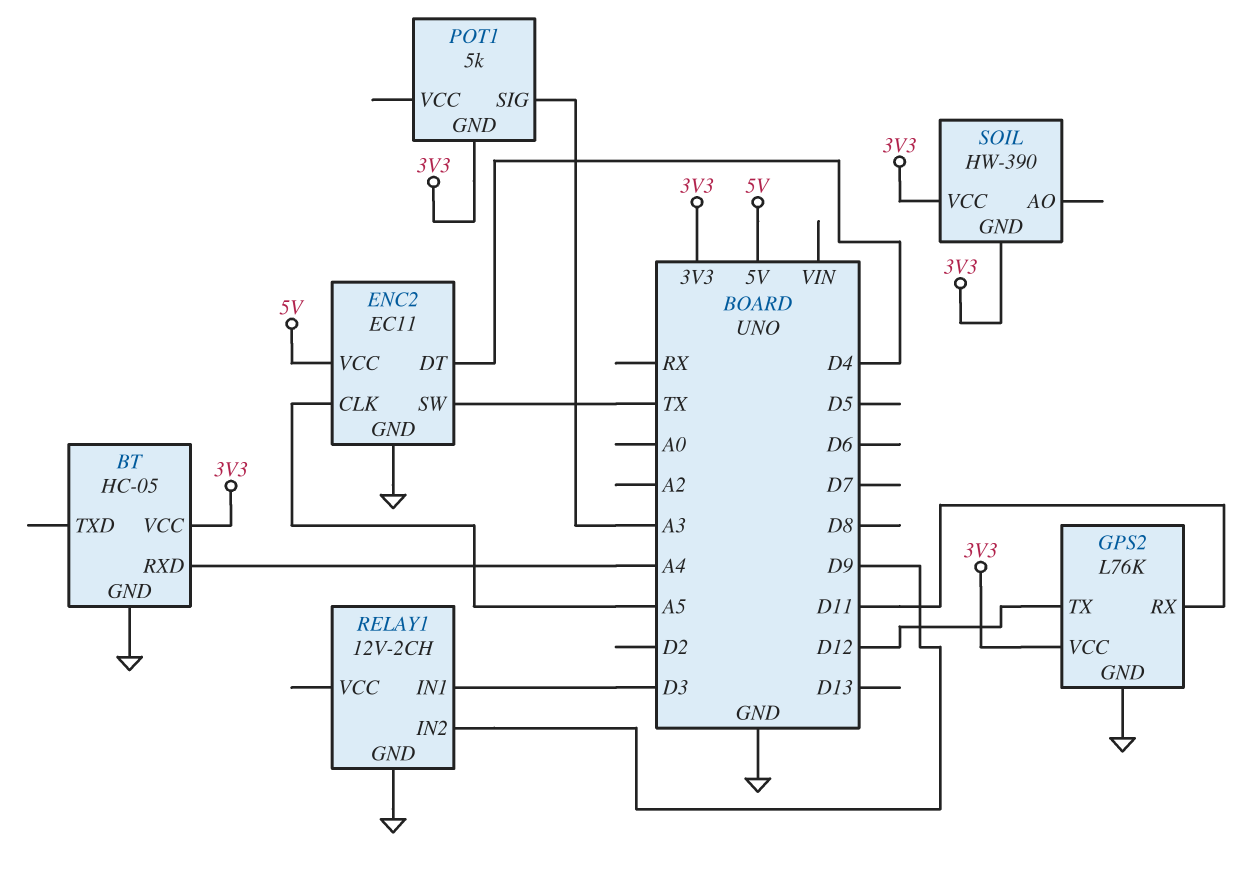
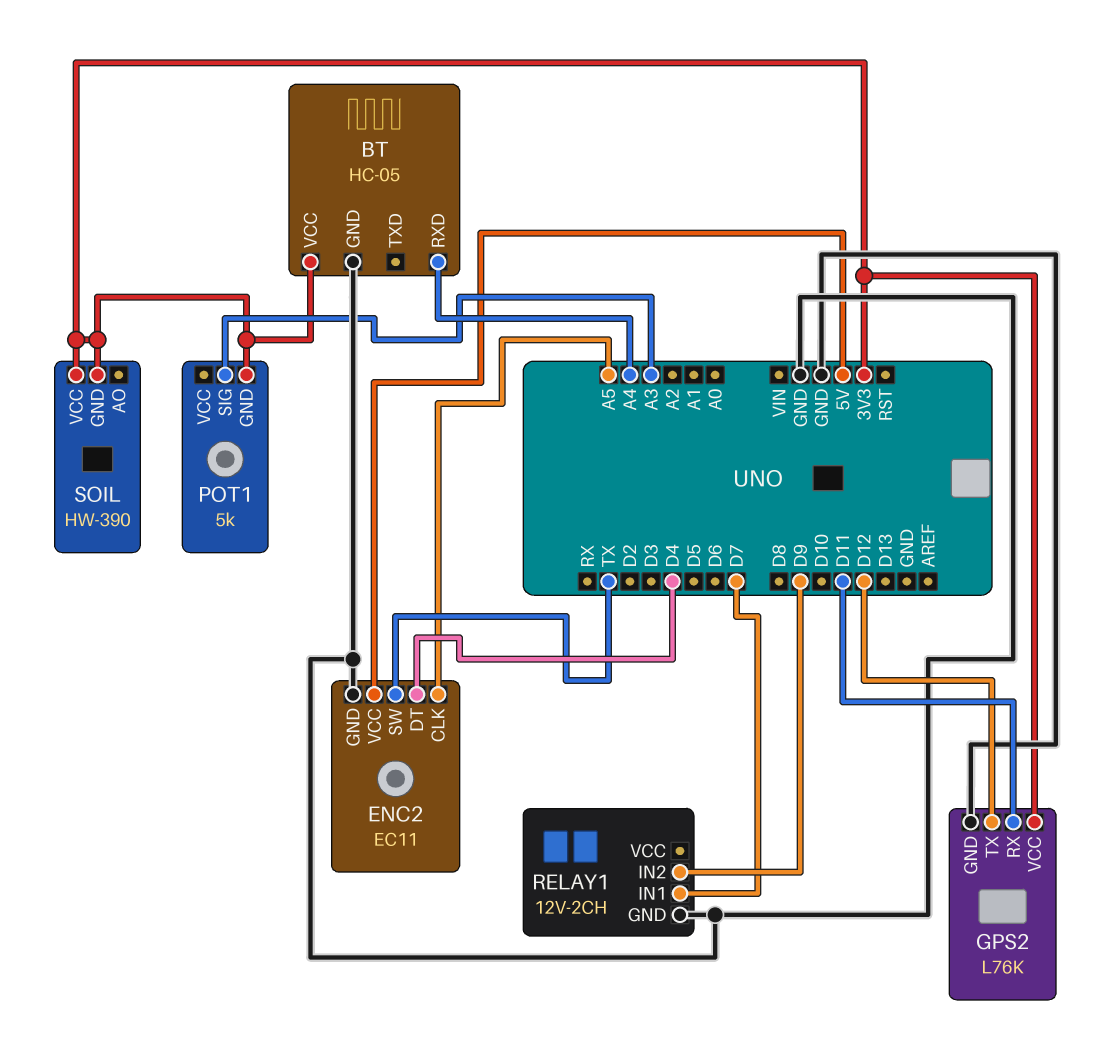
RELAY1 pin IN1: D3 -> D7

